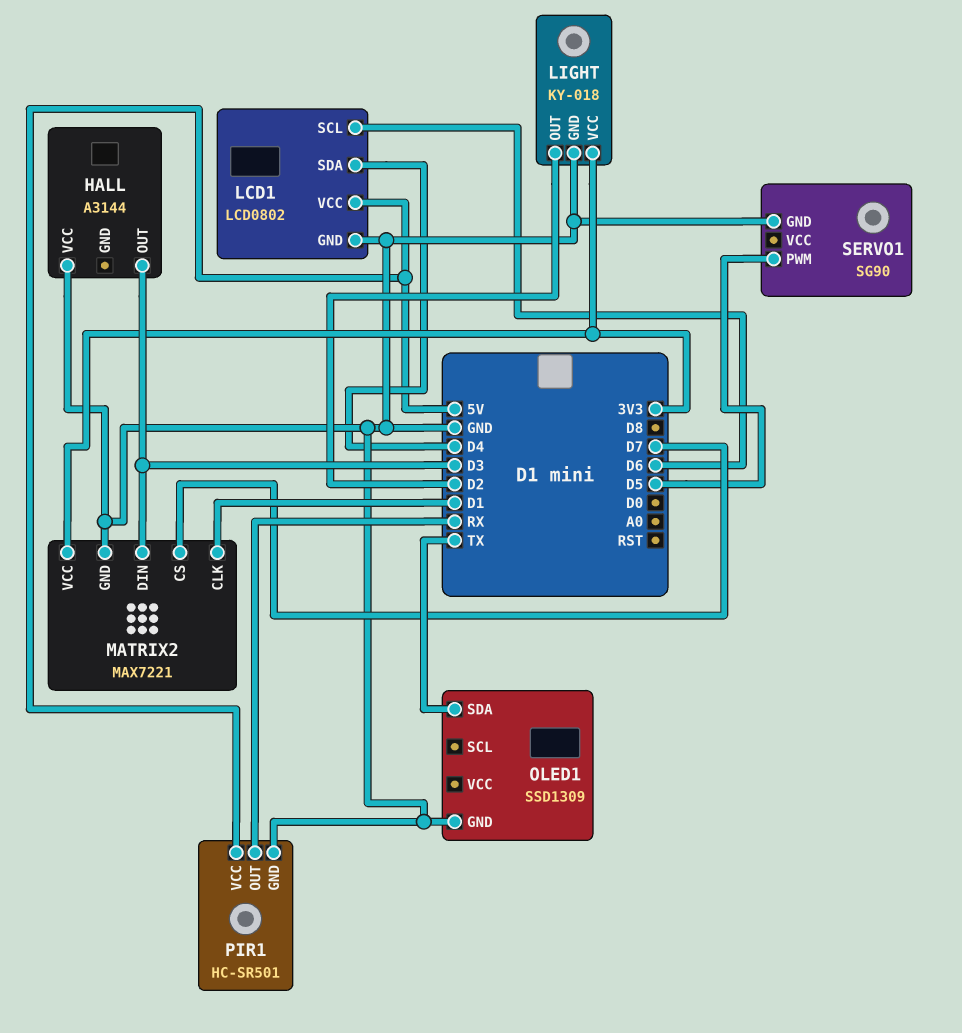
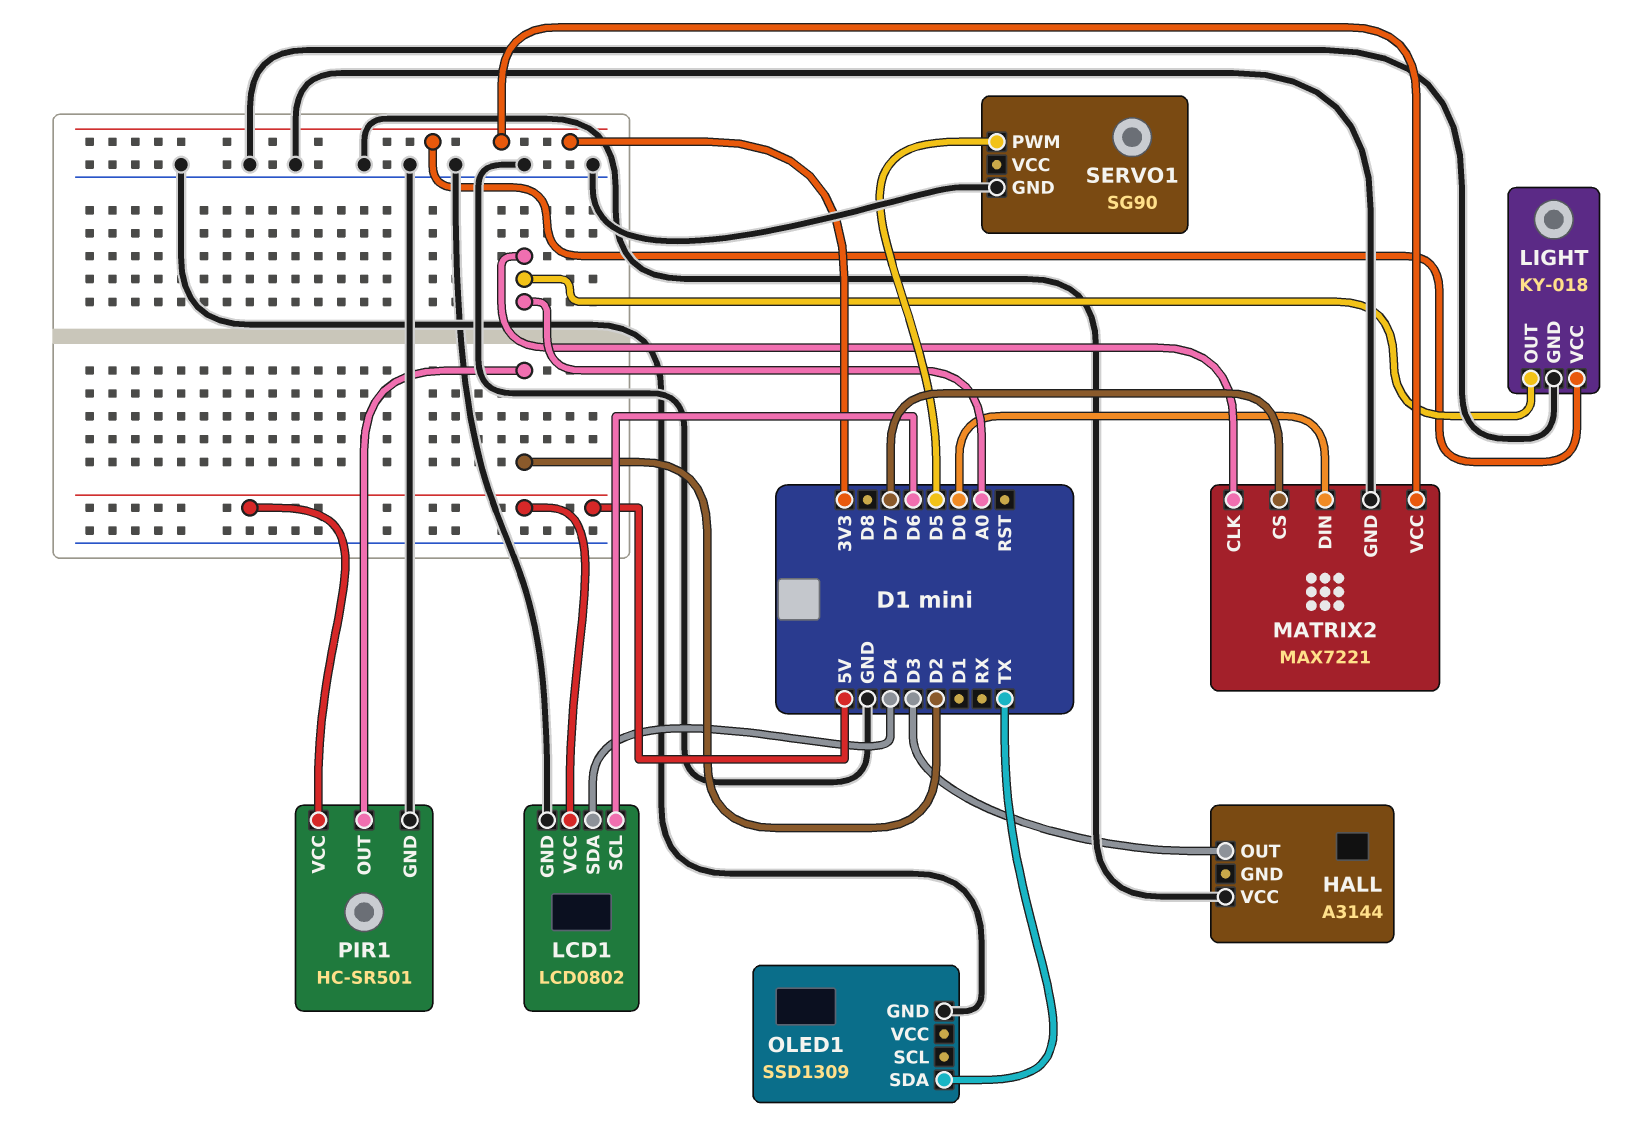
LIGHT pin OUT: D2 -> A0
MATRIX2 pin CLK: D1 -> A0
MATRIX2 pin DIN: D3 -> D0
PIR1 pin OUT: RX -> D2

